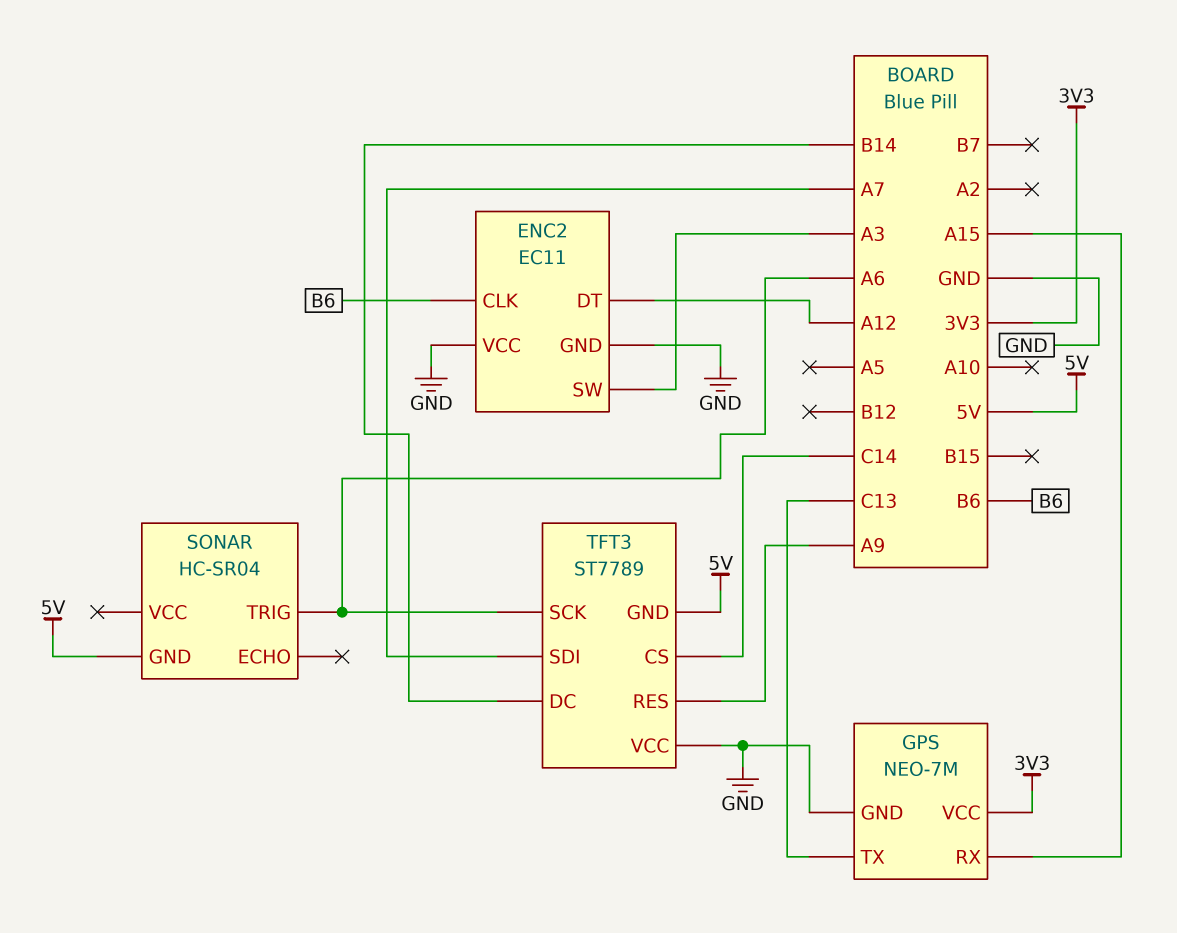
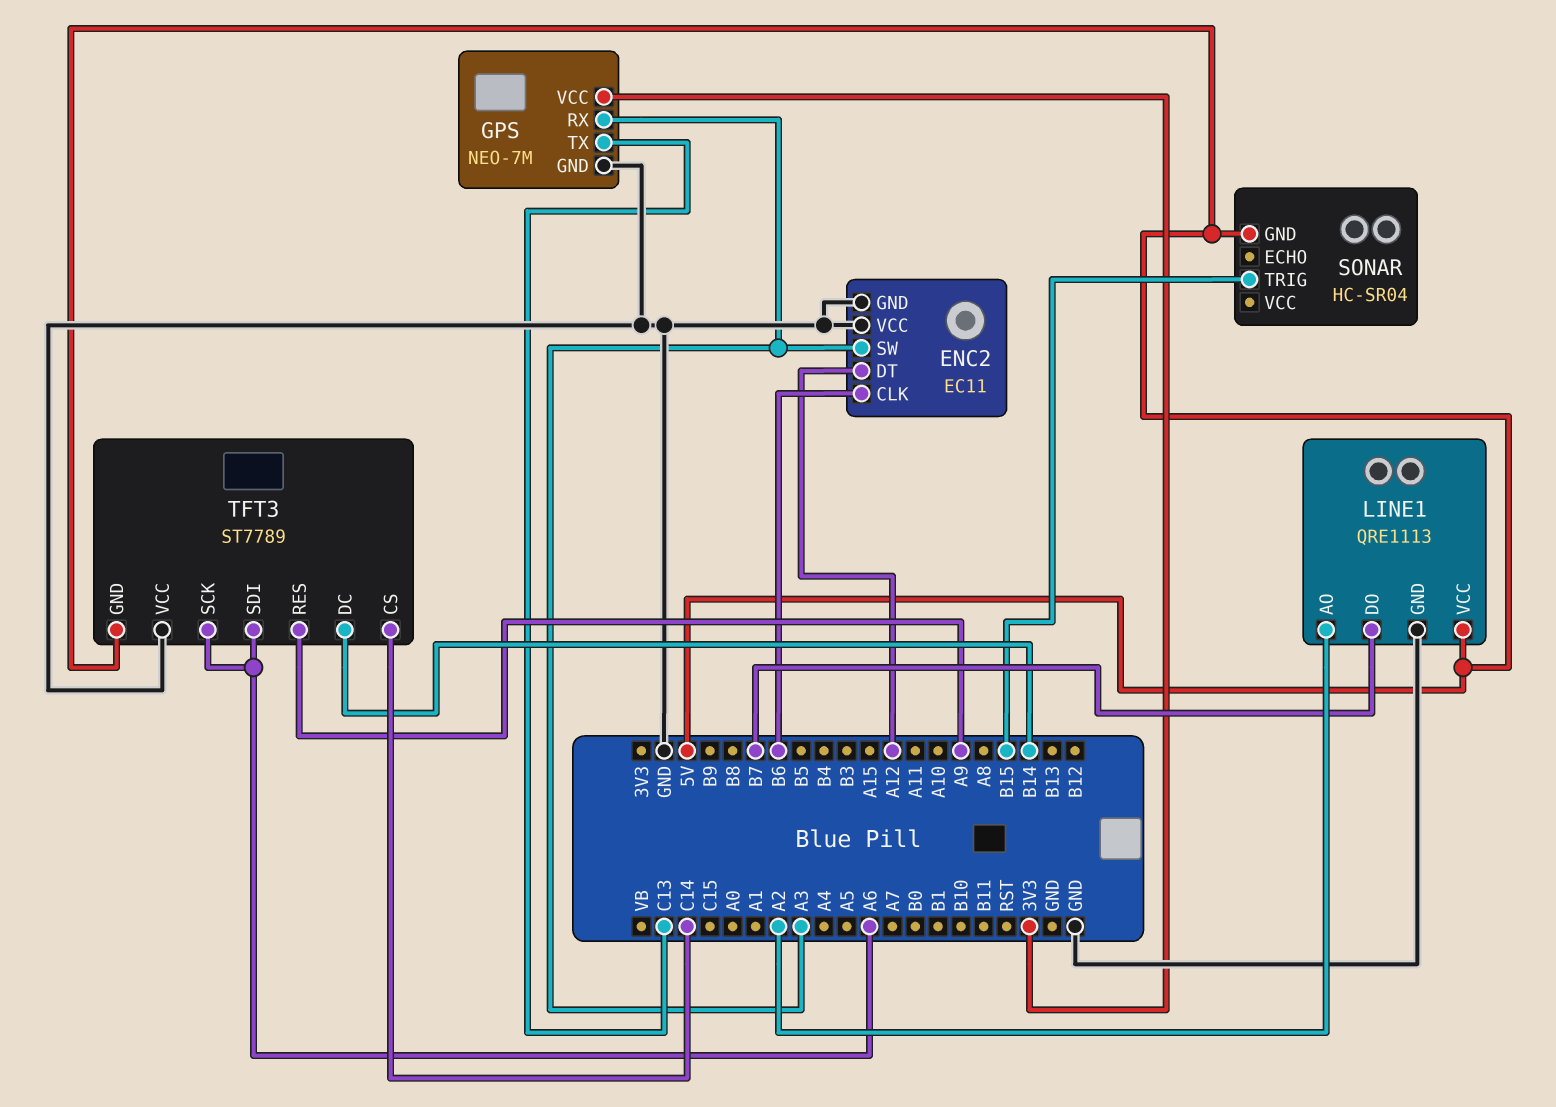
GPS pin RX: A15 -> A3
LINE1: none -> QRE1113
LINE1 pin AO: none -> A2
LINE1 pin DO: none -> B7
LINE1 pin GND: none -> GND
LINE1 pin VCC: none -> 5V
SONAR pin TRIG: A6 -> B15
TFT3 pin SDI: A7 -> A6

